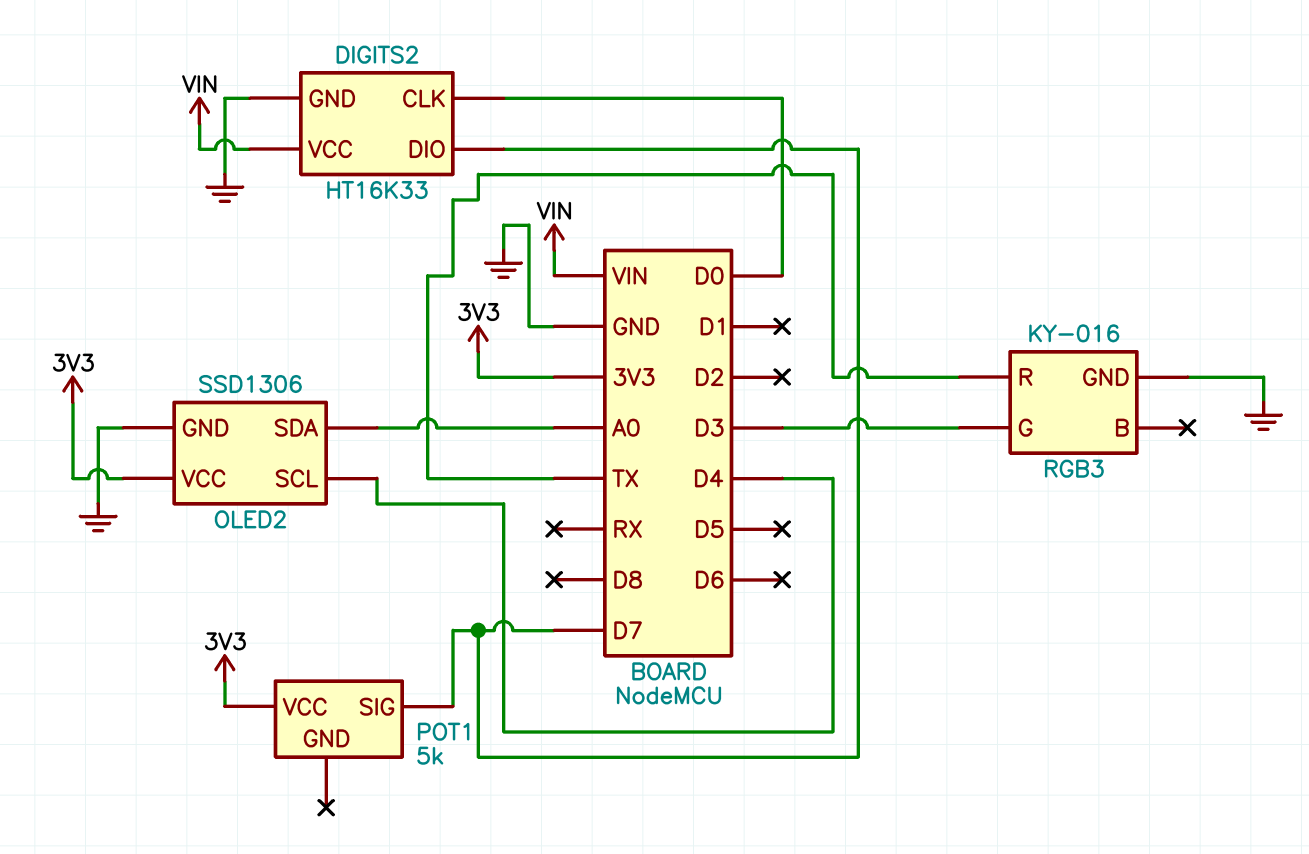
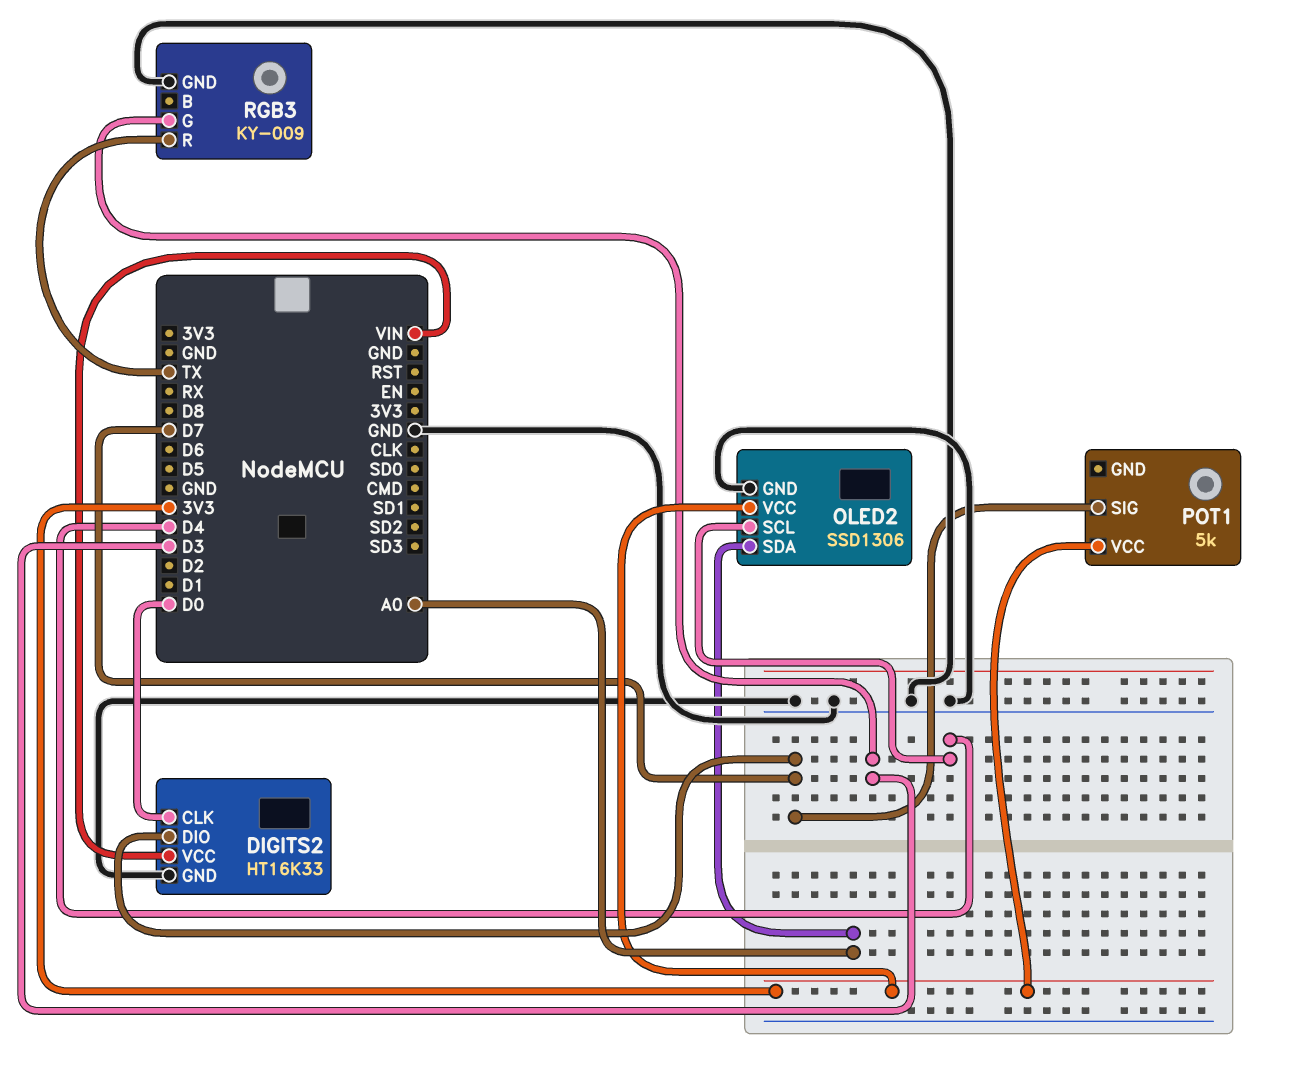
RGB3: KY-016 -> KY-009

